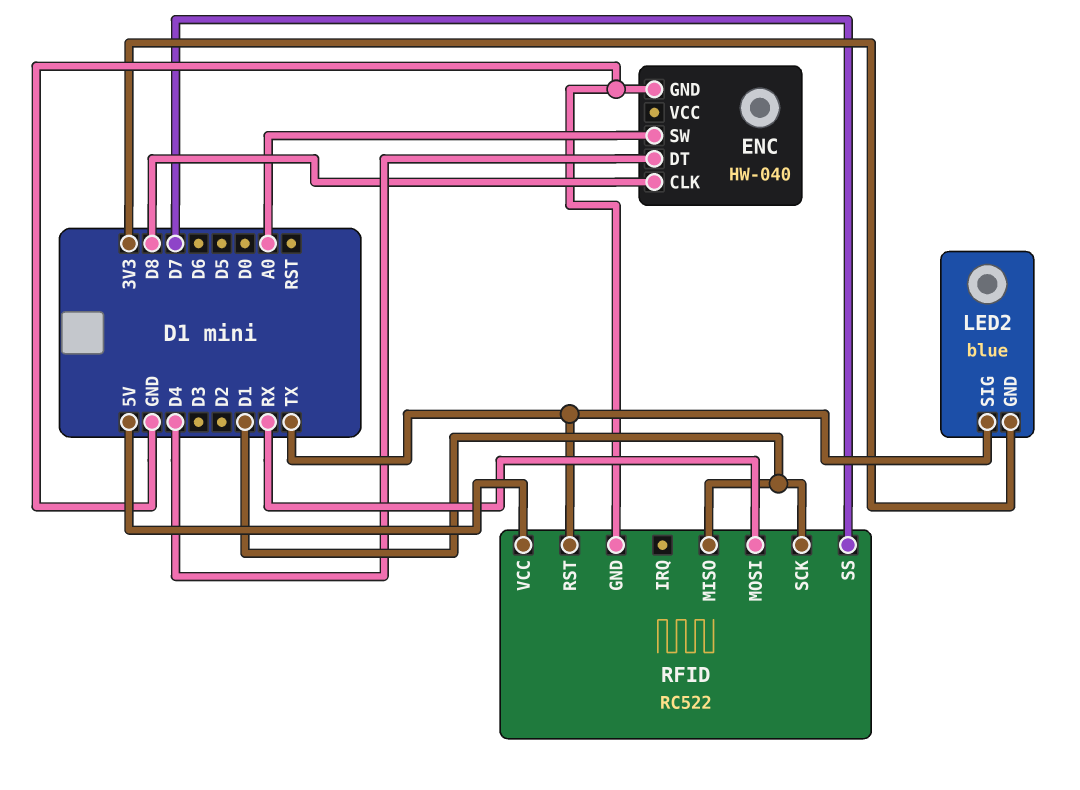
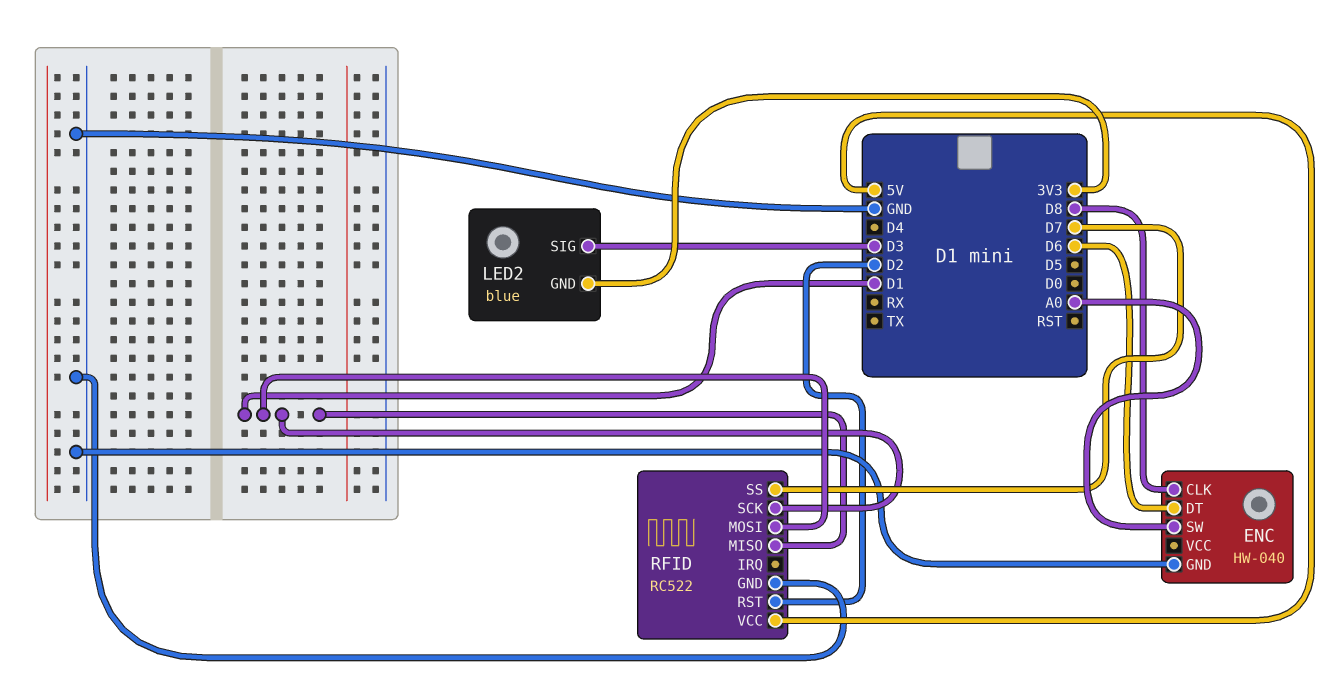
ENC pin DT: D4 -> D6
LED2 pin SIG: TX -> D3
RFID pin MOSI: RX -> D1
RFID pin RST: TX -> D2

